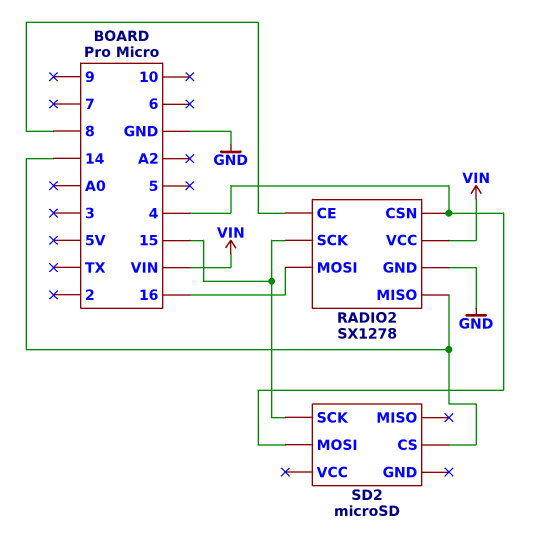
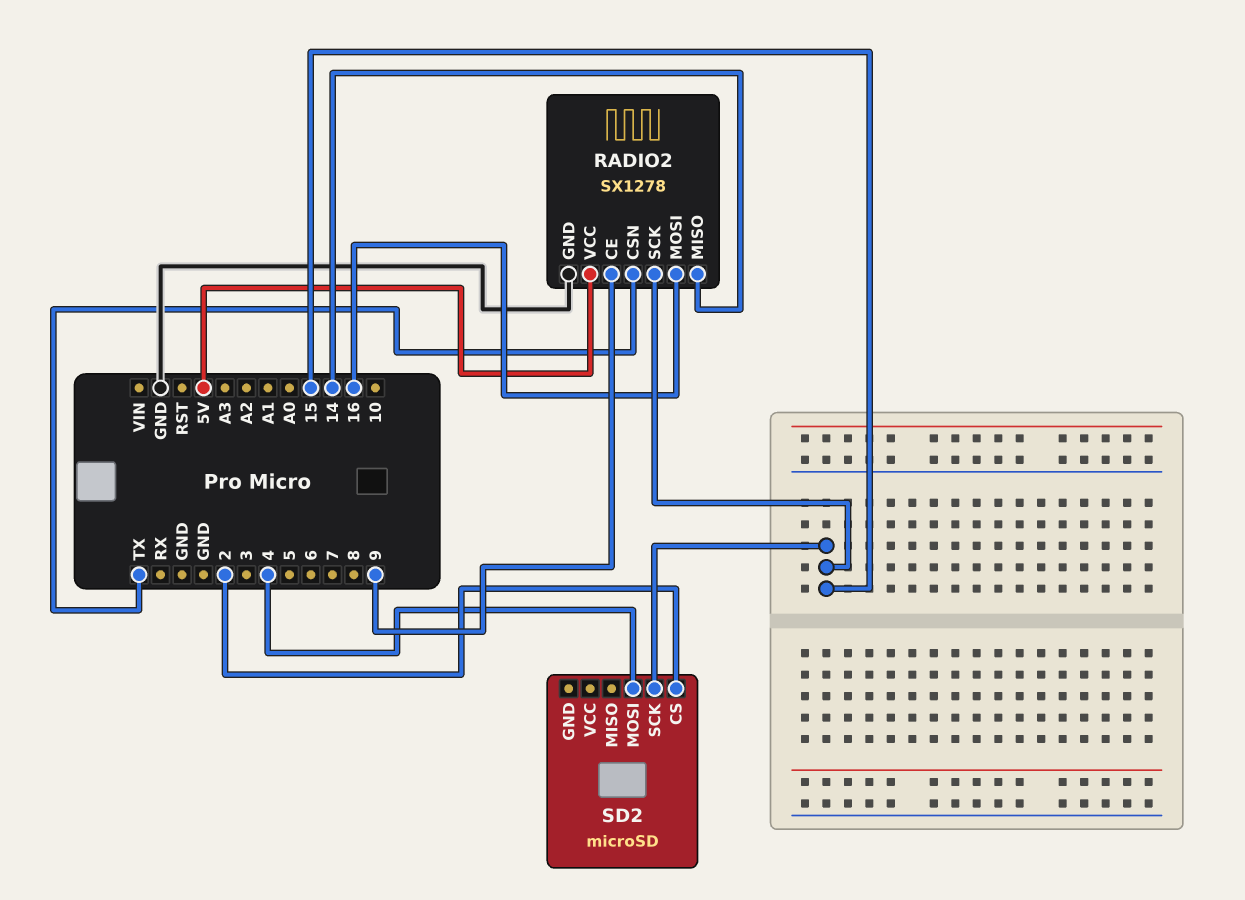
RADIO2 pin CE: 8 -> 9
RADIO2 pin CSN: 4 -> TX
RADIO2 pin VCC: VIN -> 5V
SD2 pin CS: 14 -> 2

